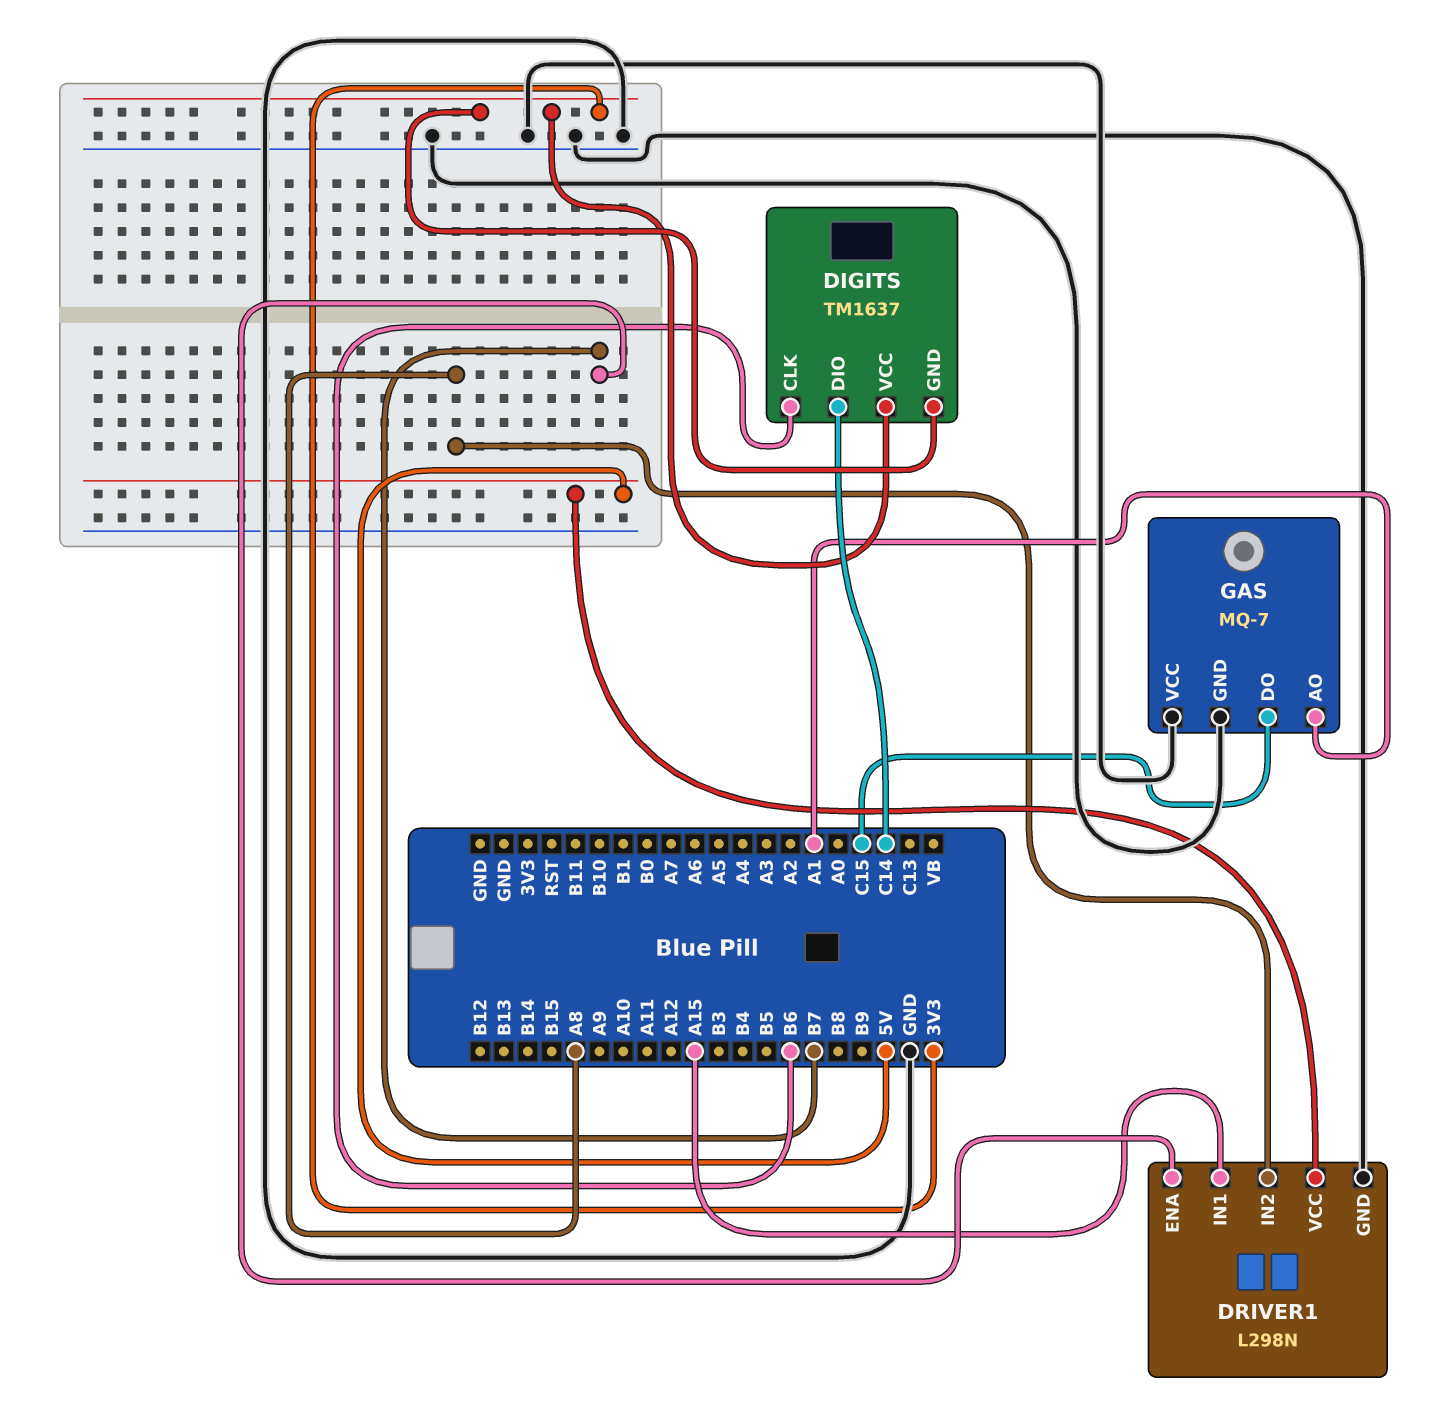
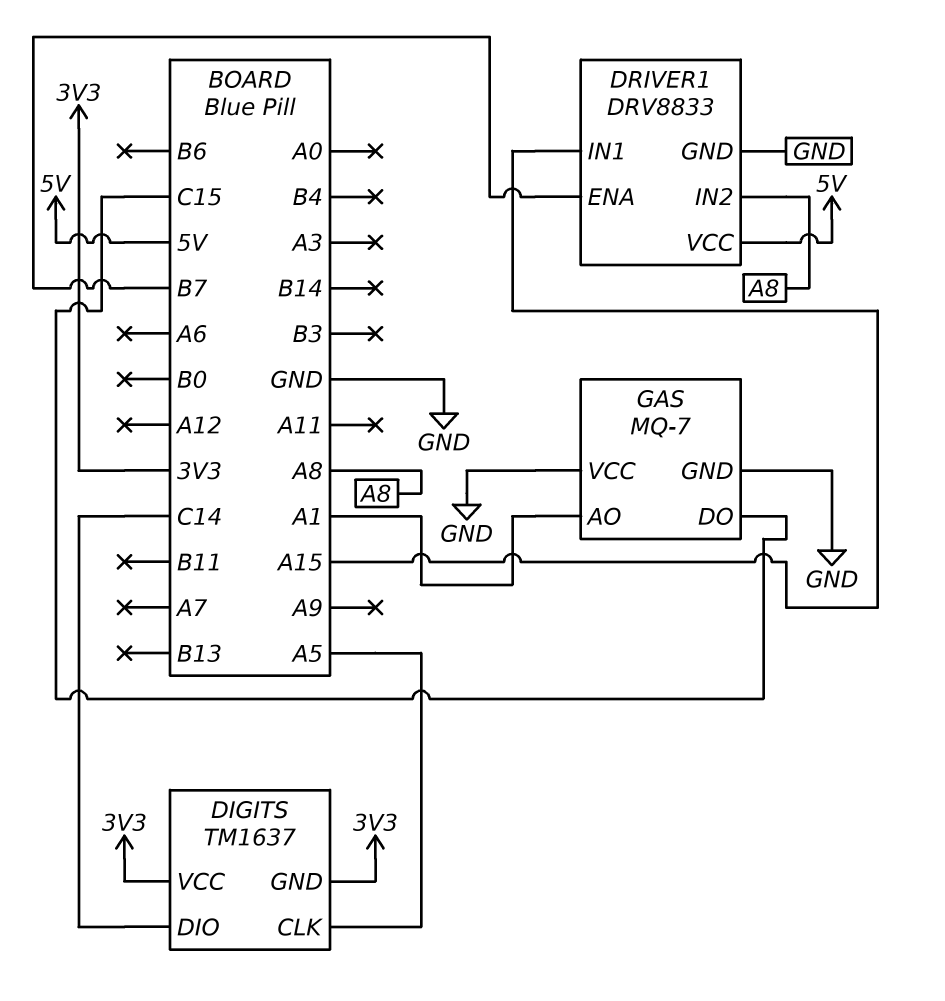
DIGITS pin CLK: B6 -> A5
DRIVER1: L298N -> DRV8833

